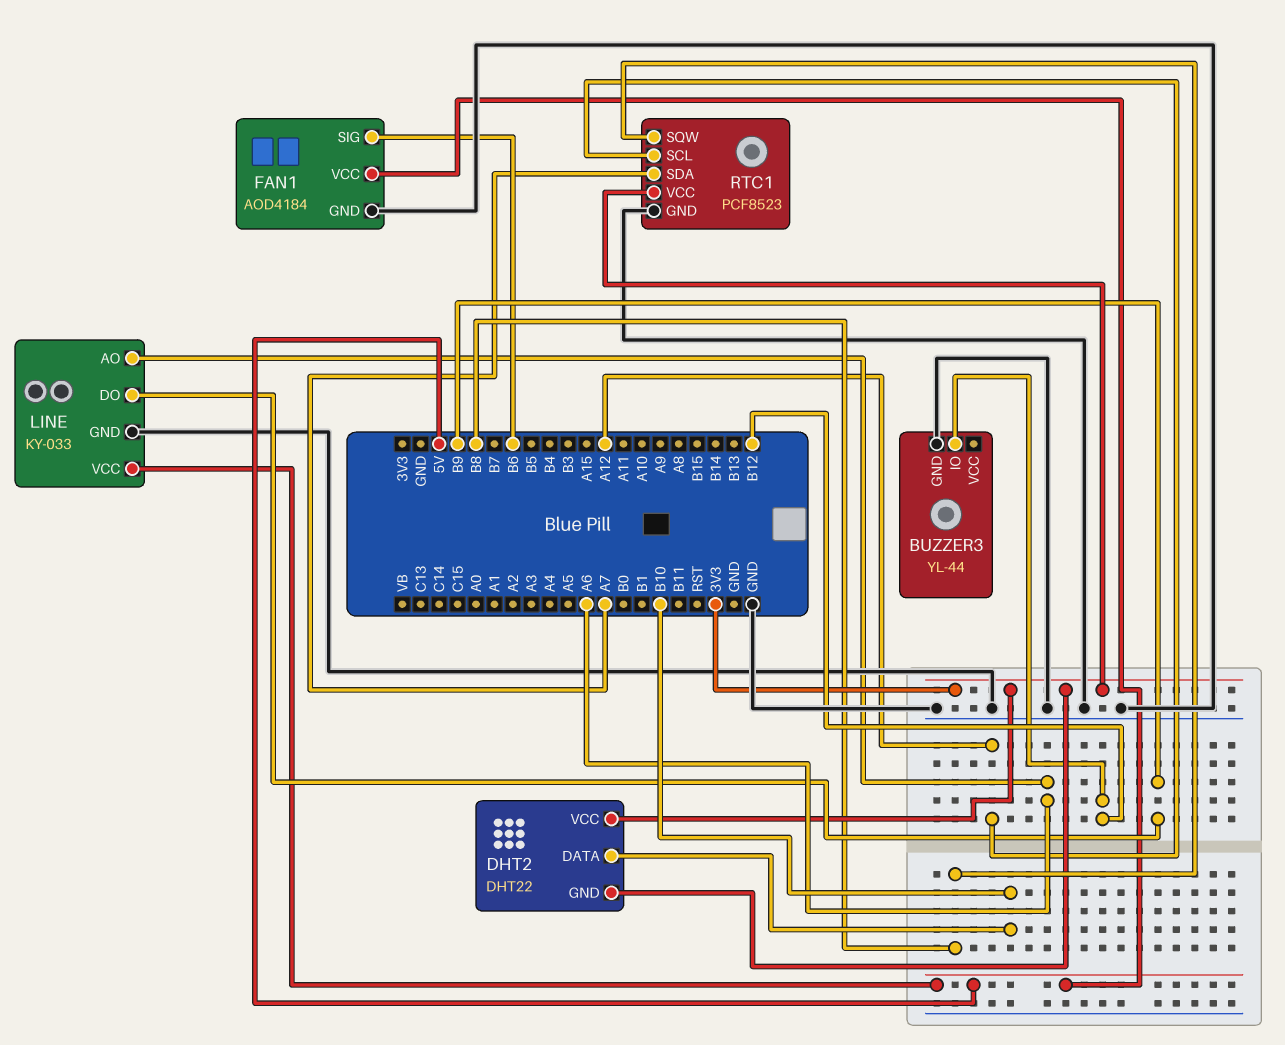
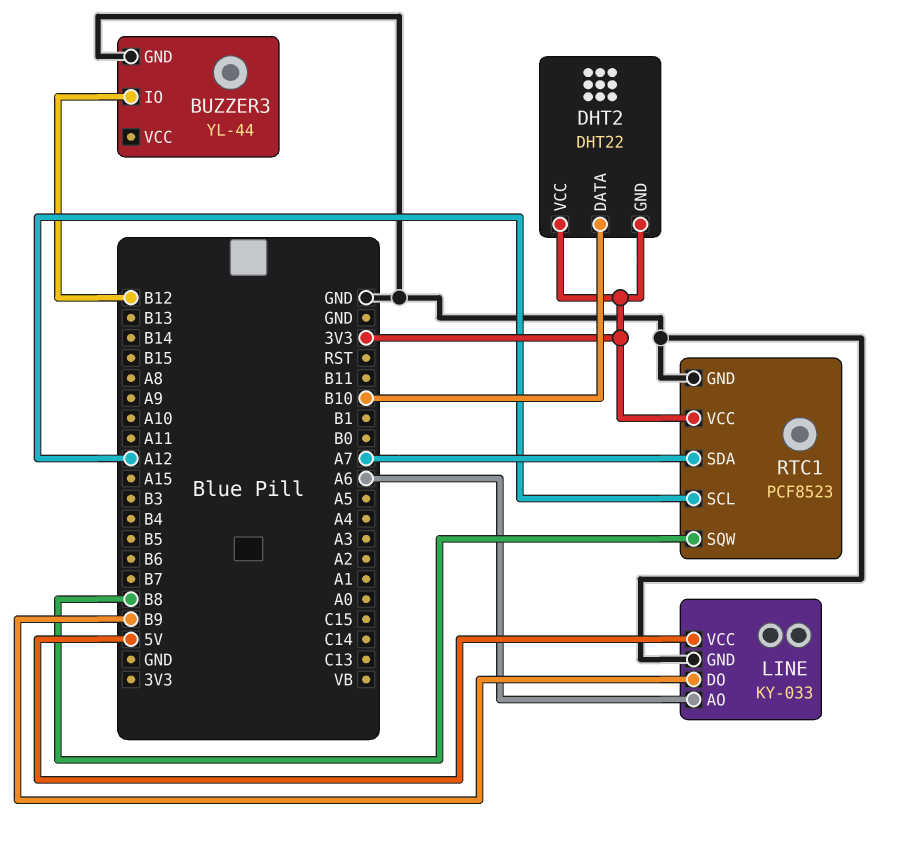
FAN1: AOD4184 -> none
FAN1 pin GND: GND -> none
FAN1 pin SIG: B6 -> none
FAN1 pin VCC: 5V -> none

